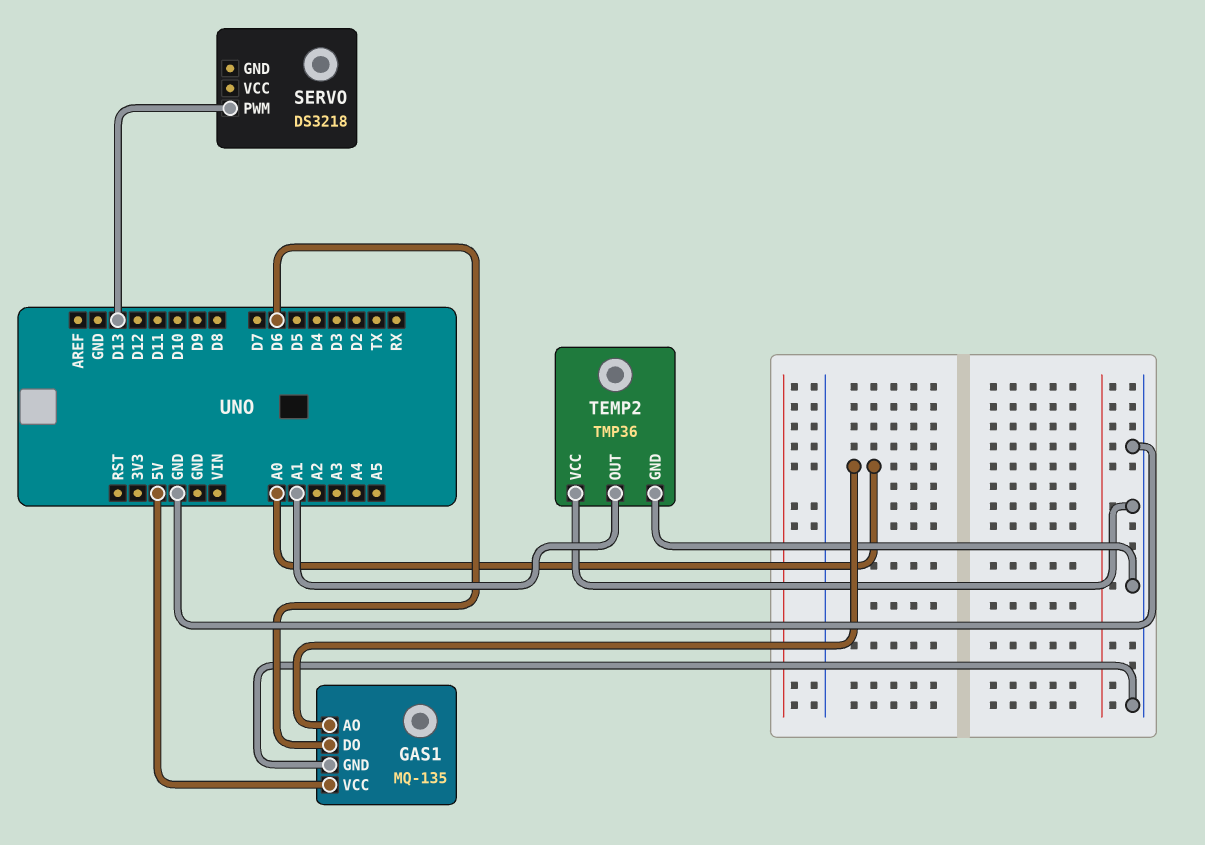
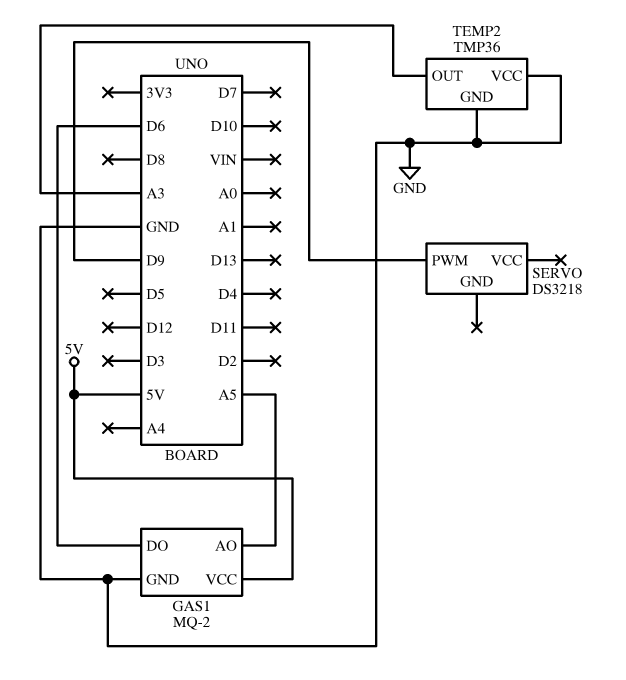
GAS1: MQ-135 -> MQ-2
GAS1 pin AO: A0 -> A5
SERVO pin PWM: D13 -> D9
TEMP2 pin OUT: A1 -> A3

